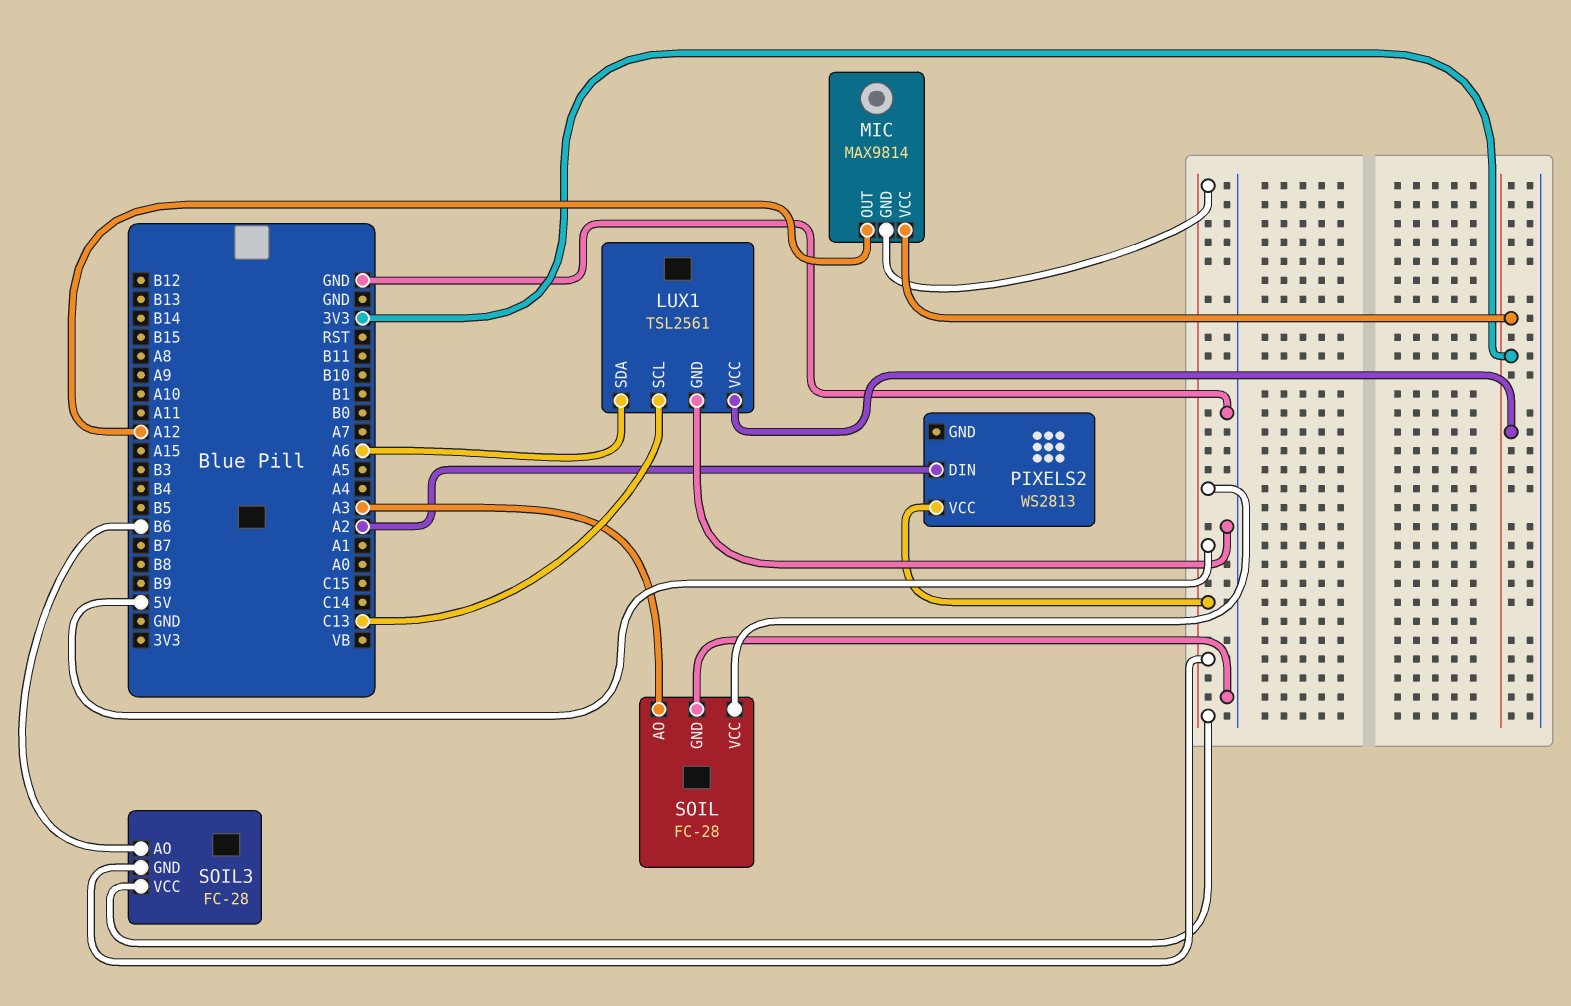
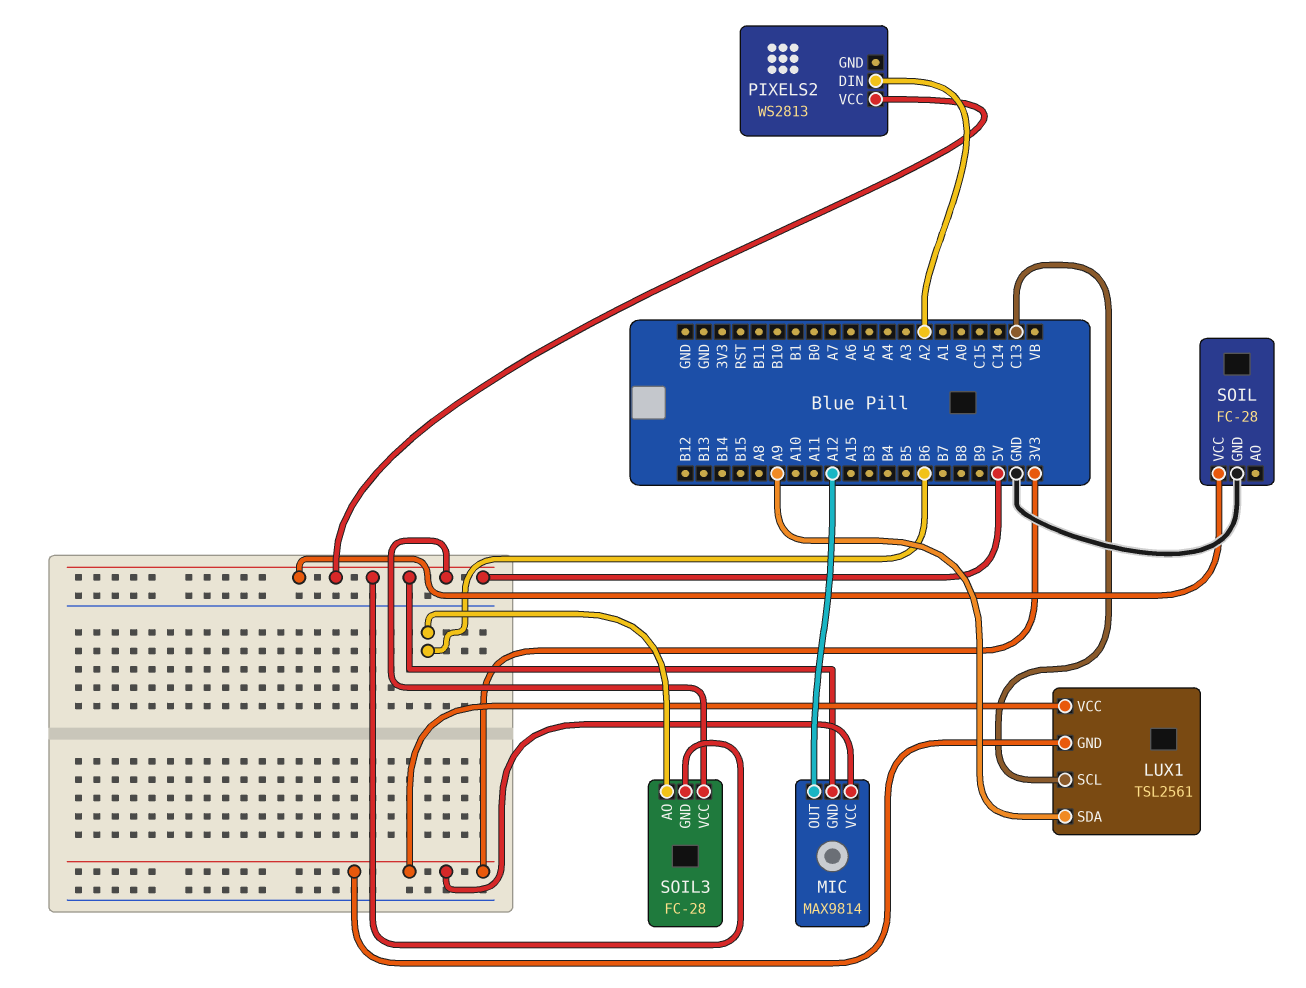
LUX1 pin GND: GND -> 3V3
LUX1 pin SDA: A6 -> A9
SOIL pin AO: A3 -> none

